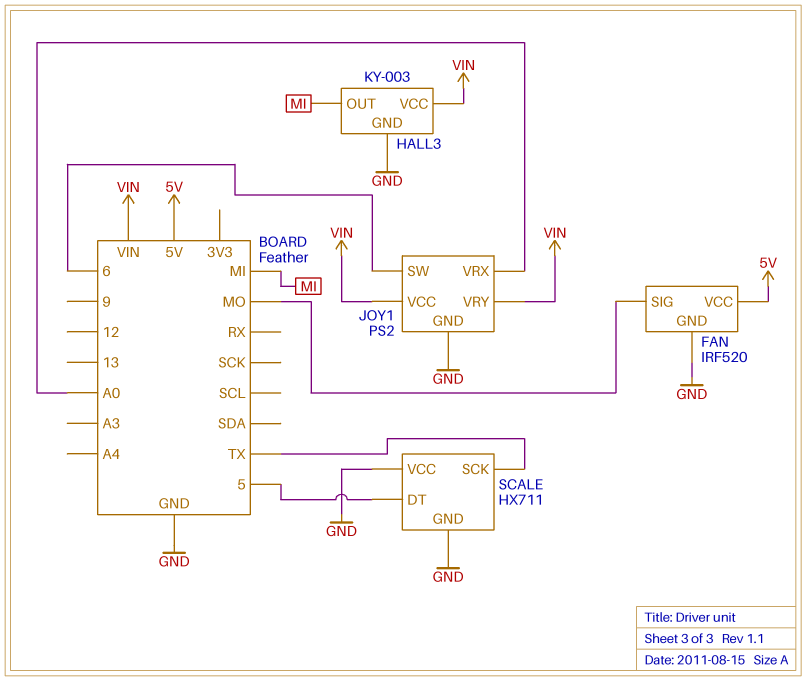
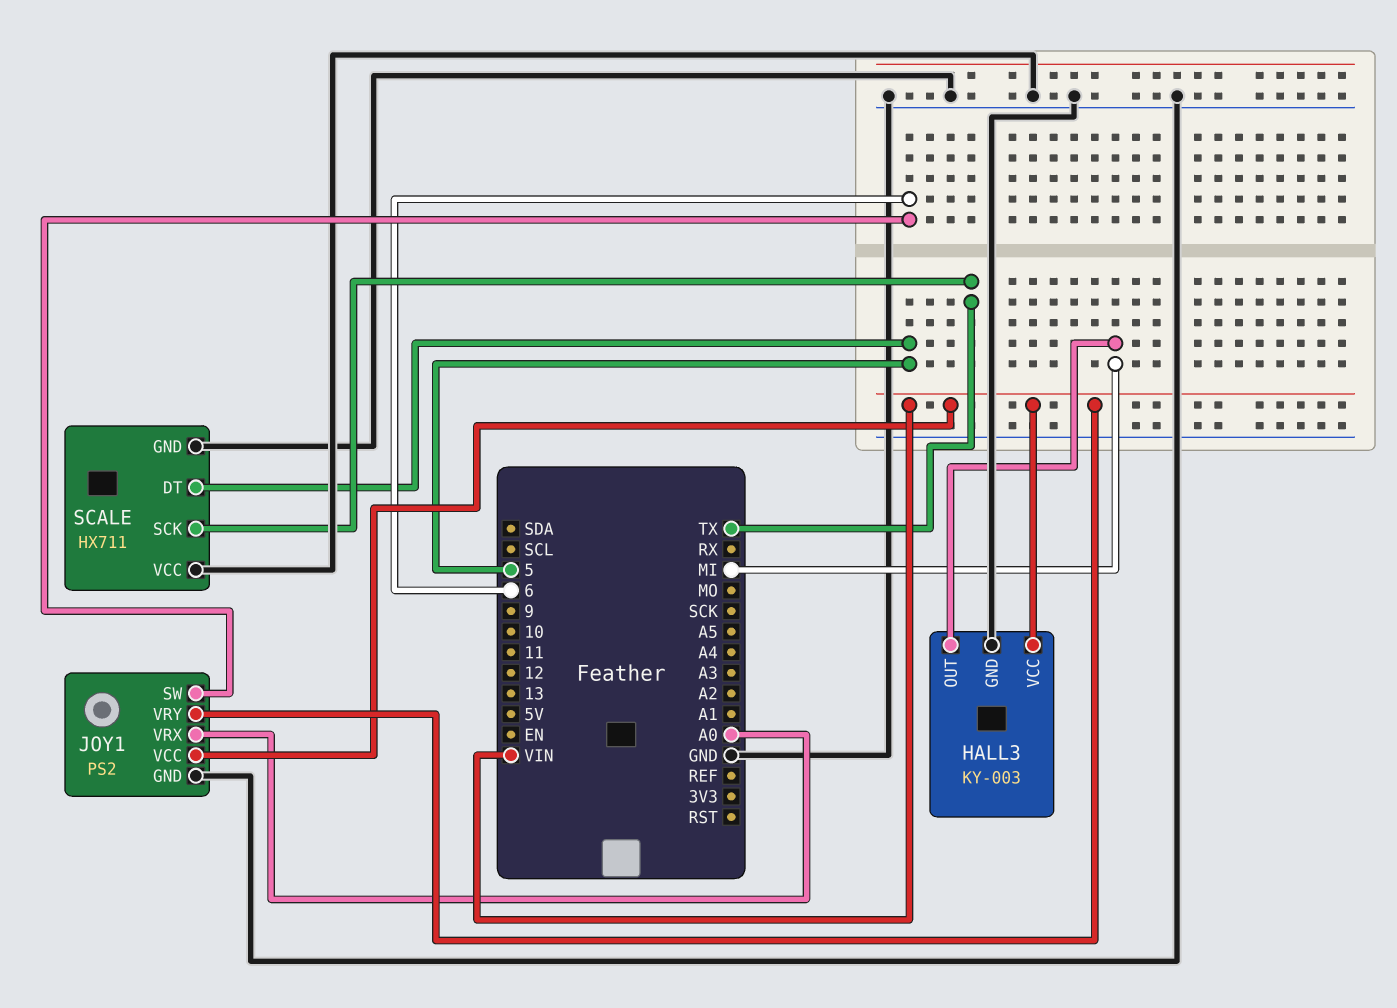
FAN: IRF520 -> none
FAN pin GND: GND -> none
FAN pin SIG: MO -> none
FAN pin VCC: 5V -> none

